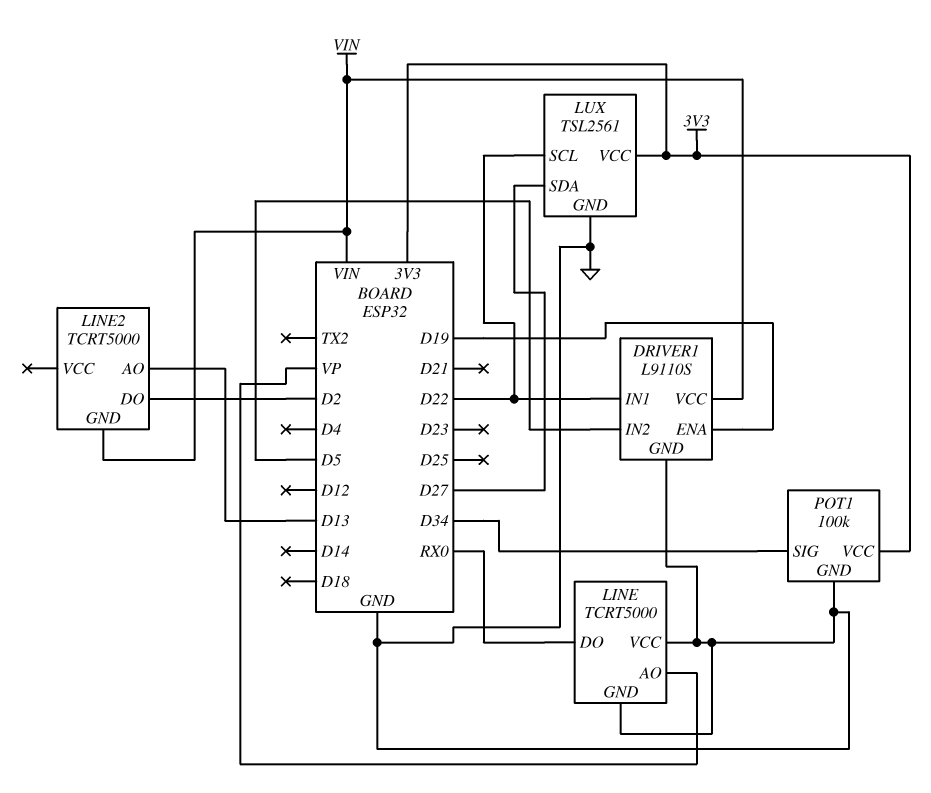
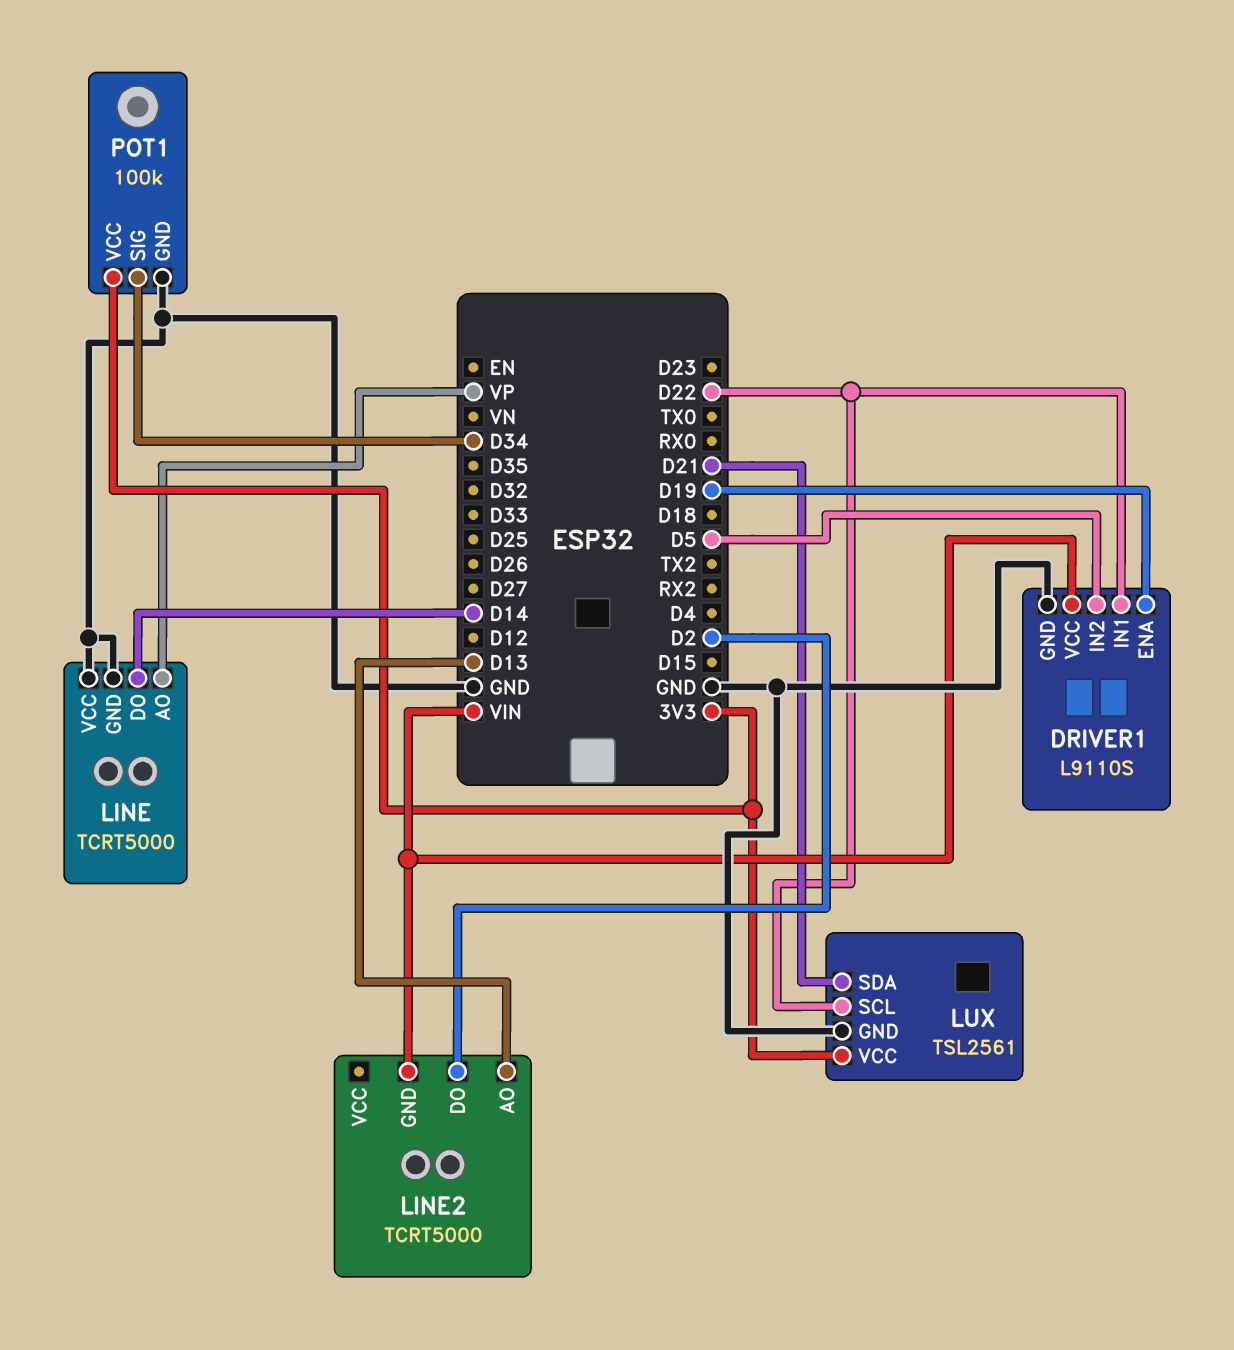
LINE pin DO: RX0 -> D14
LUX pin SDA: D27 -> D21

